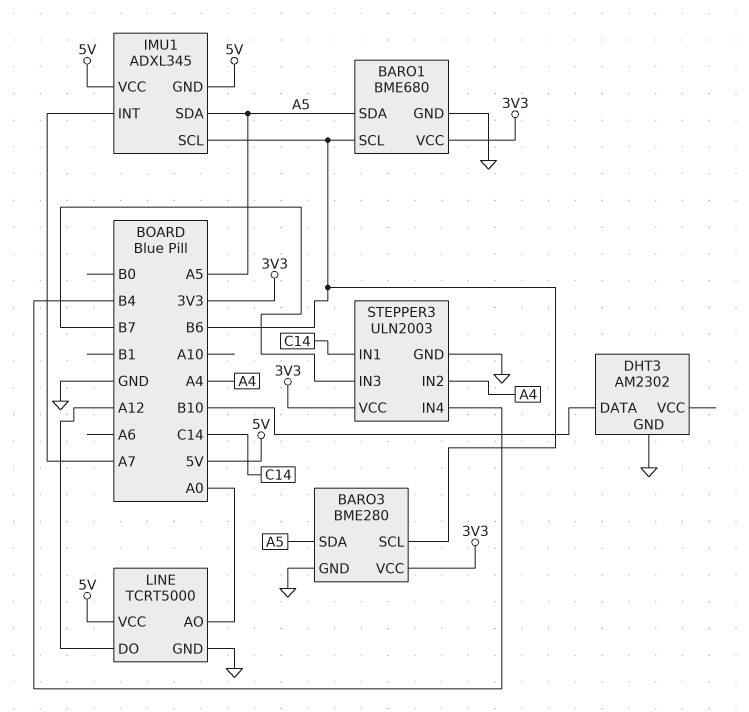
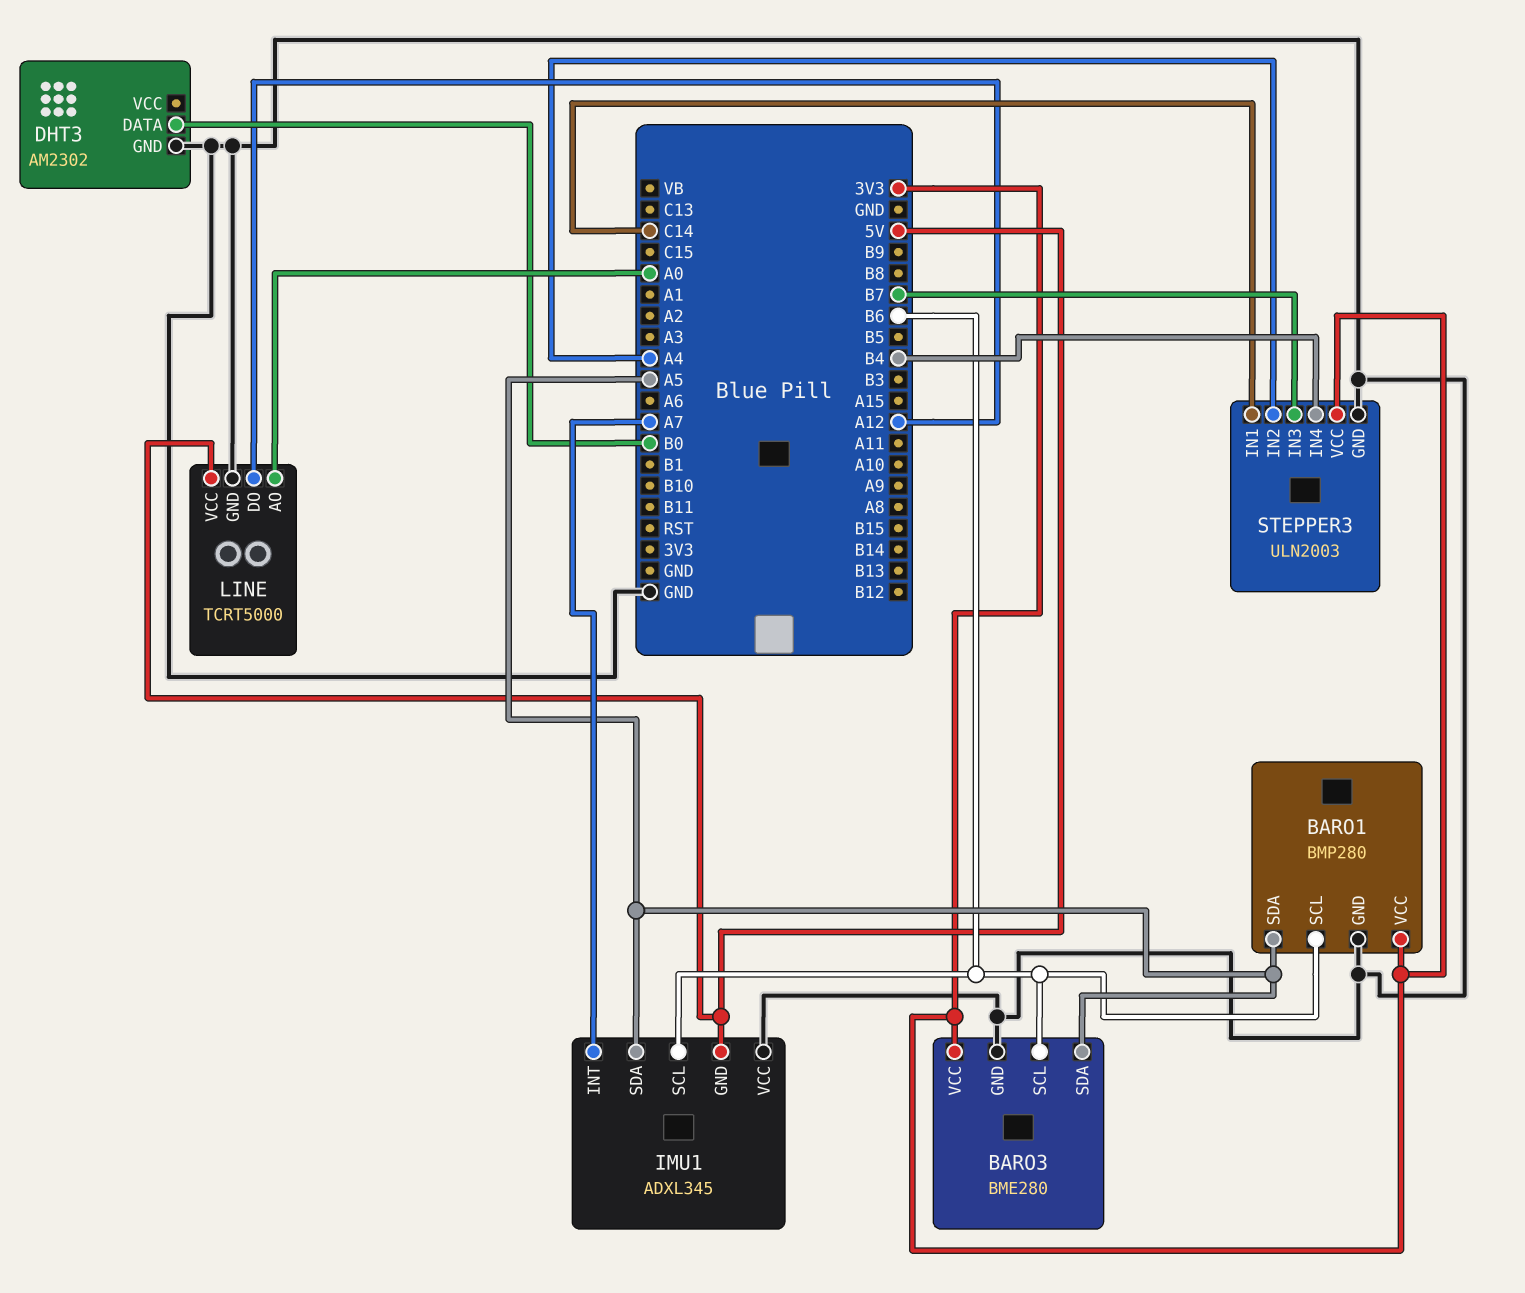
BARO1: BME680 -> BMP280
DHT3 pin DATA: B10 -> B0
IMU1 pin VCC: 5V -> GND

